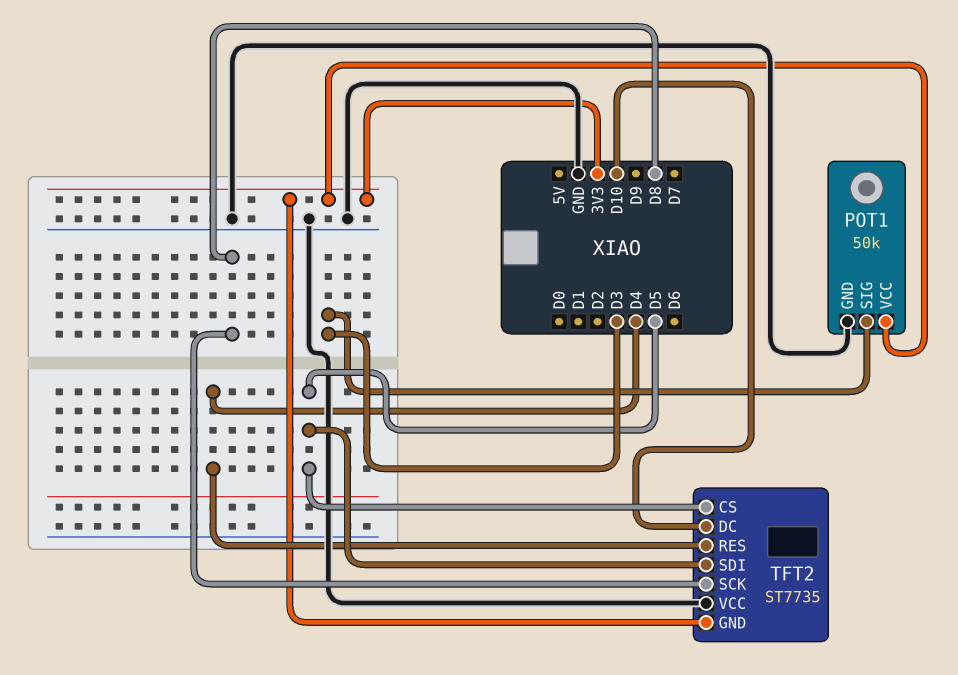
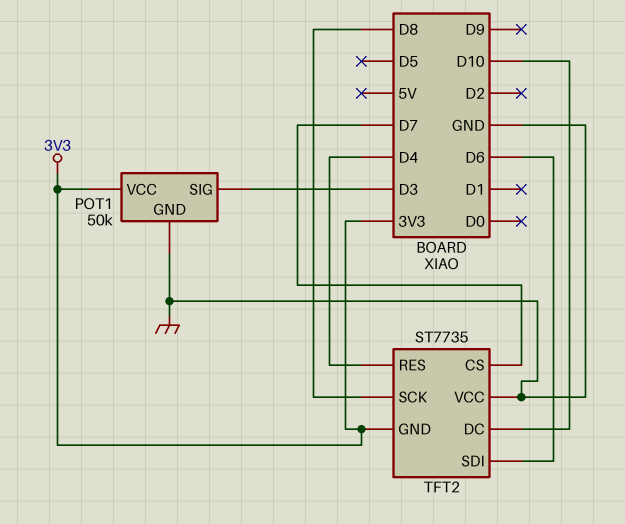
TFT2 pin CS: D5 -> D7
TFT2 pin SDI: D5 -> D6

